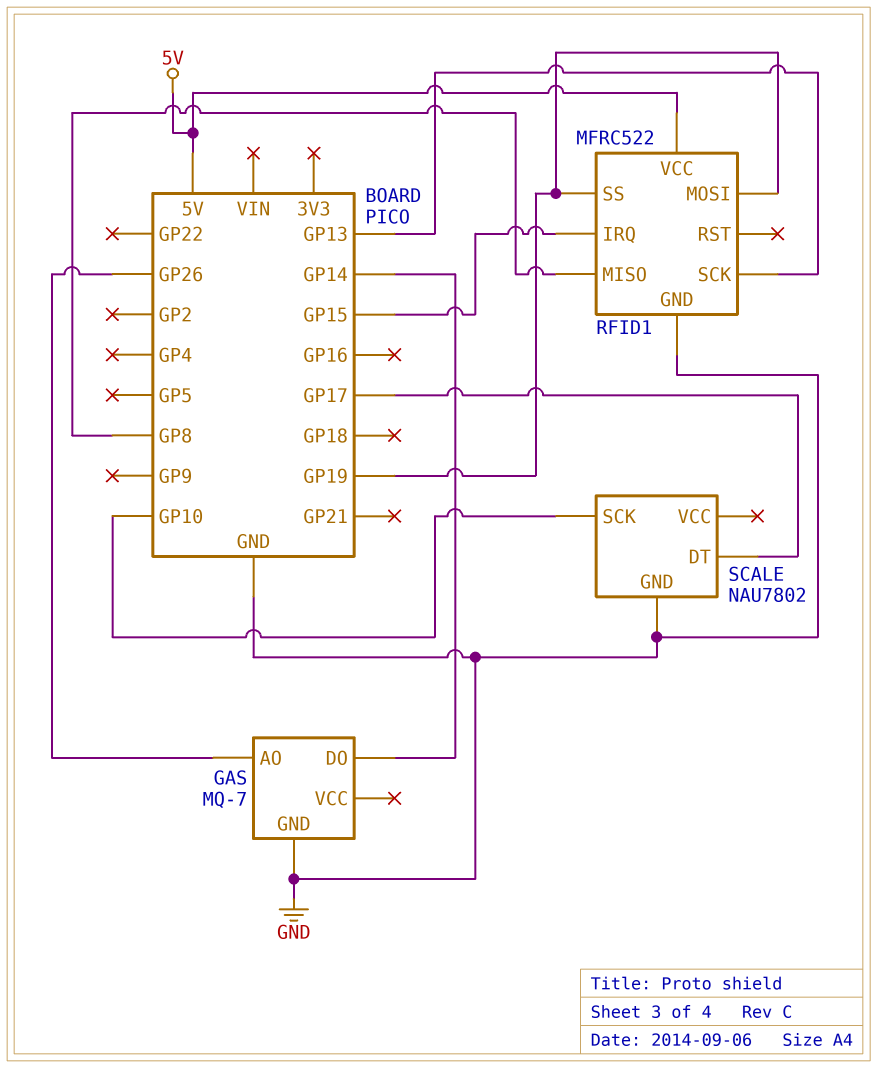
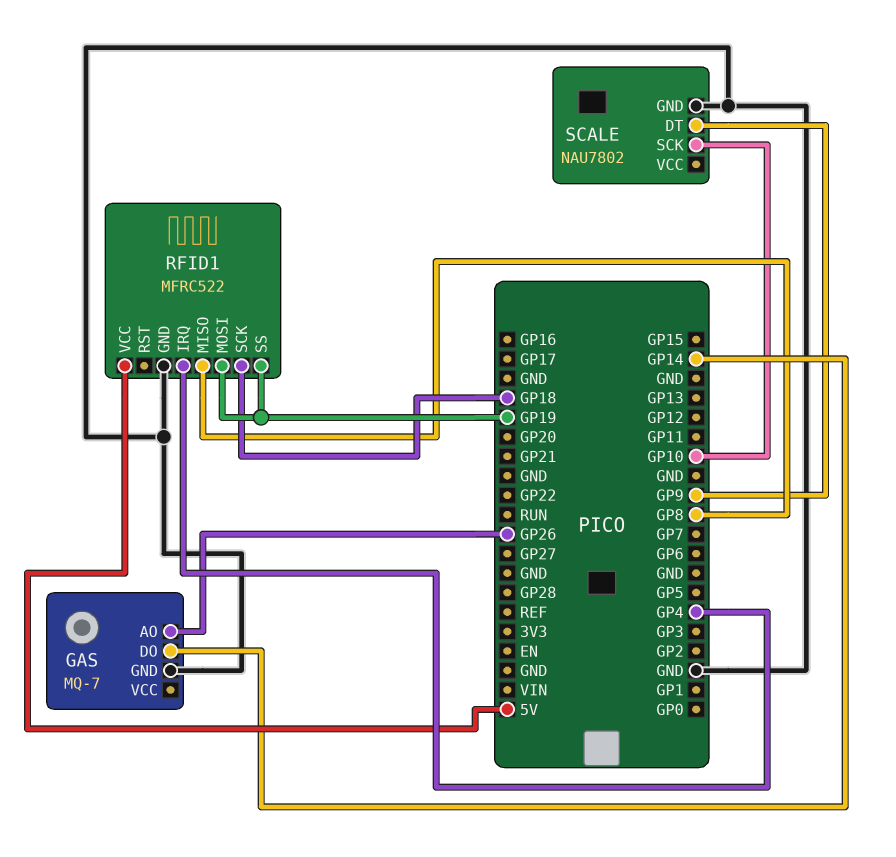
RFID1 pin IRQ: GP15 -> GP4
RFID1 pin SCK: GP13 -> GP18
SCALE pin DT: GP17 -> GP9

